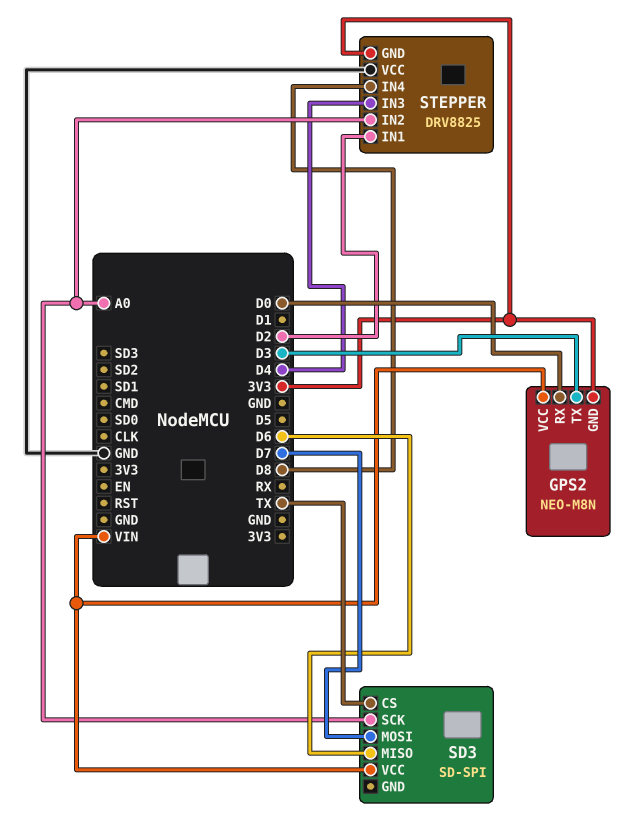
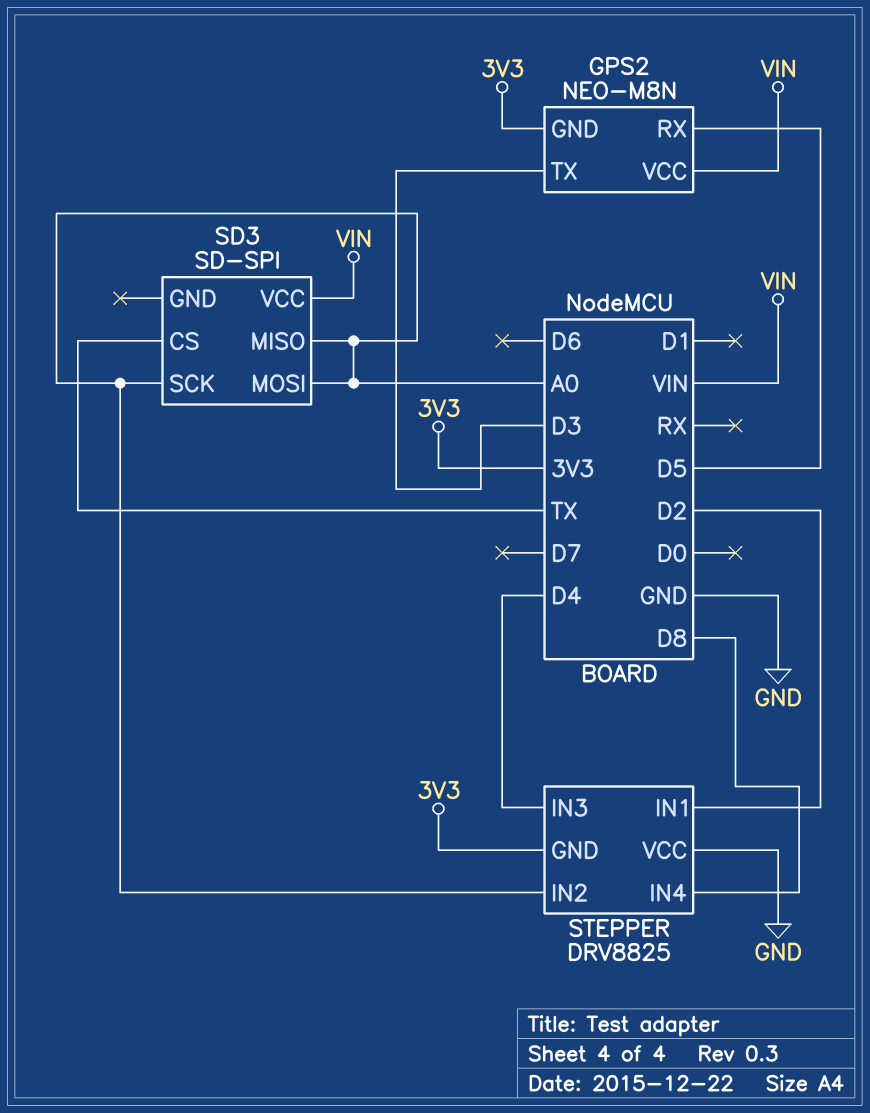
GPS2 pin RX: D0 -> D5
SD3 pin MISO: D6 -> A0
SD3 pin MOSI: D7 -> A0

